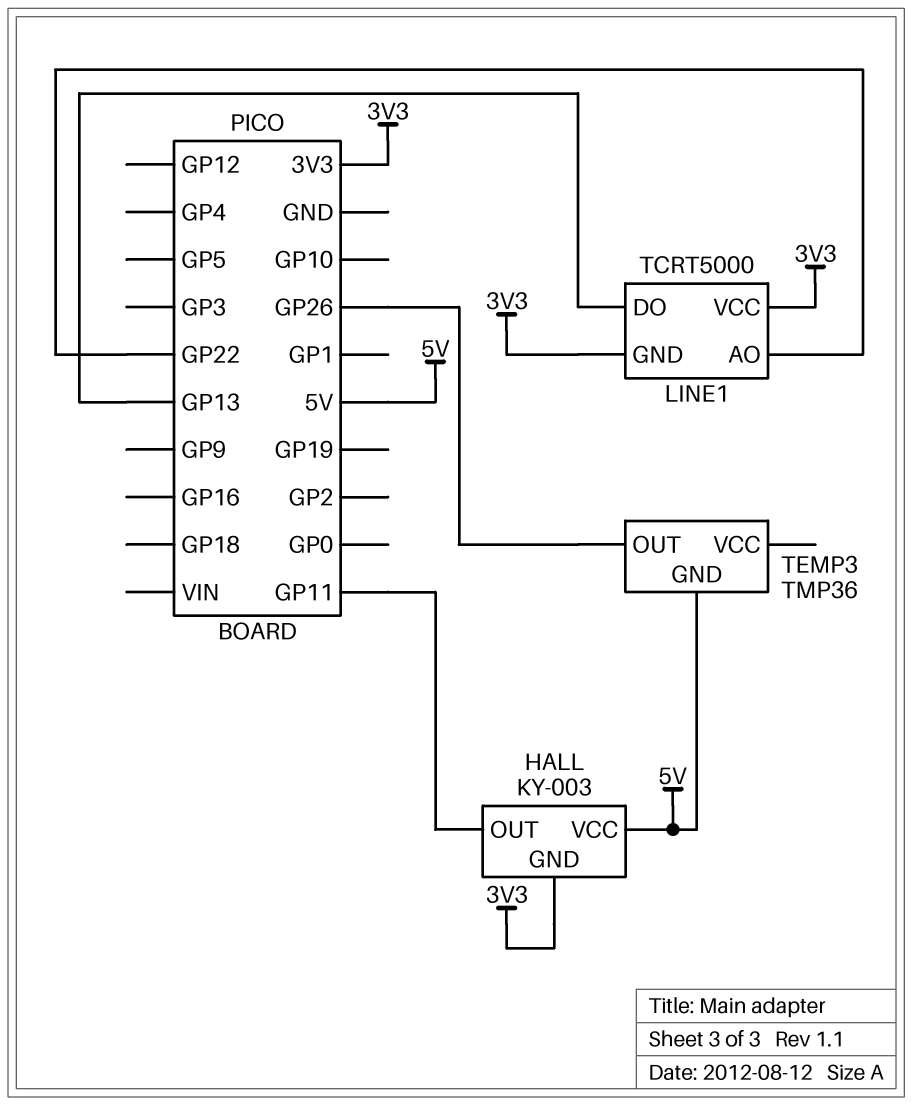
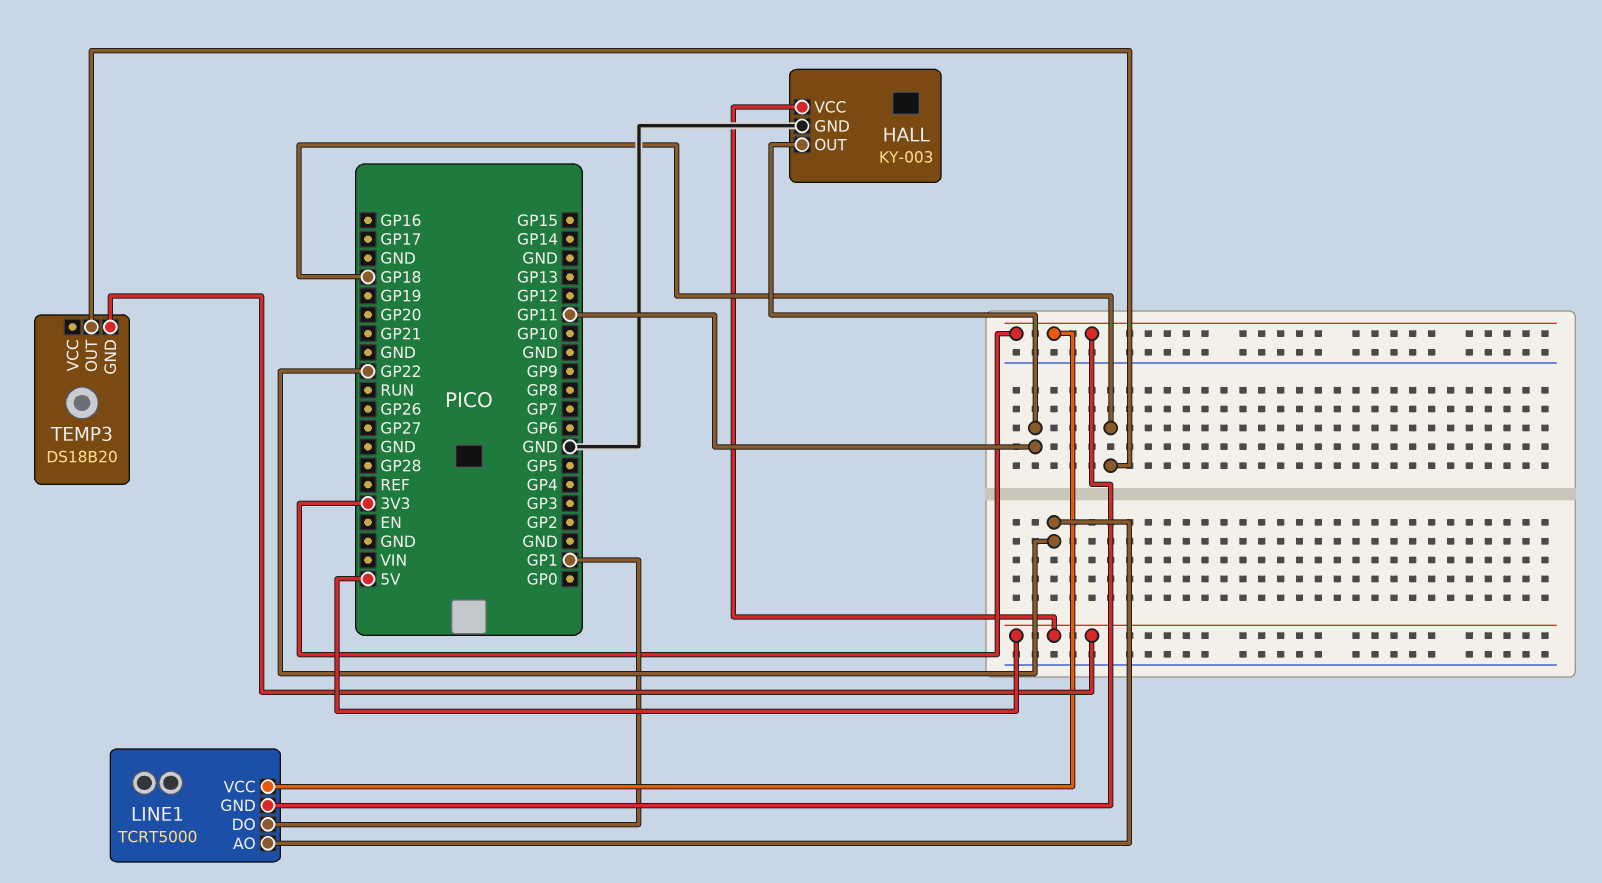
HALL pin GND: 3V3 -> GND
LINE1 pin DO: GP13 -> GP1
TEMP3: TMP36 -> DS18B20
TEMP3 pin OUT: GP26 -> GP18

